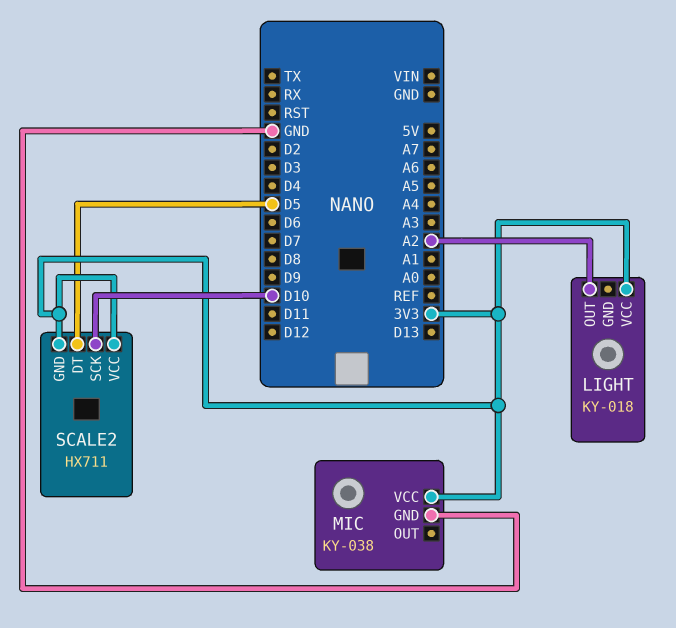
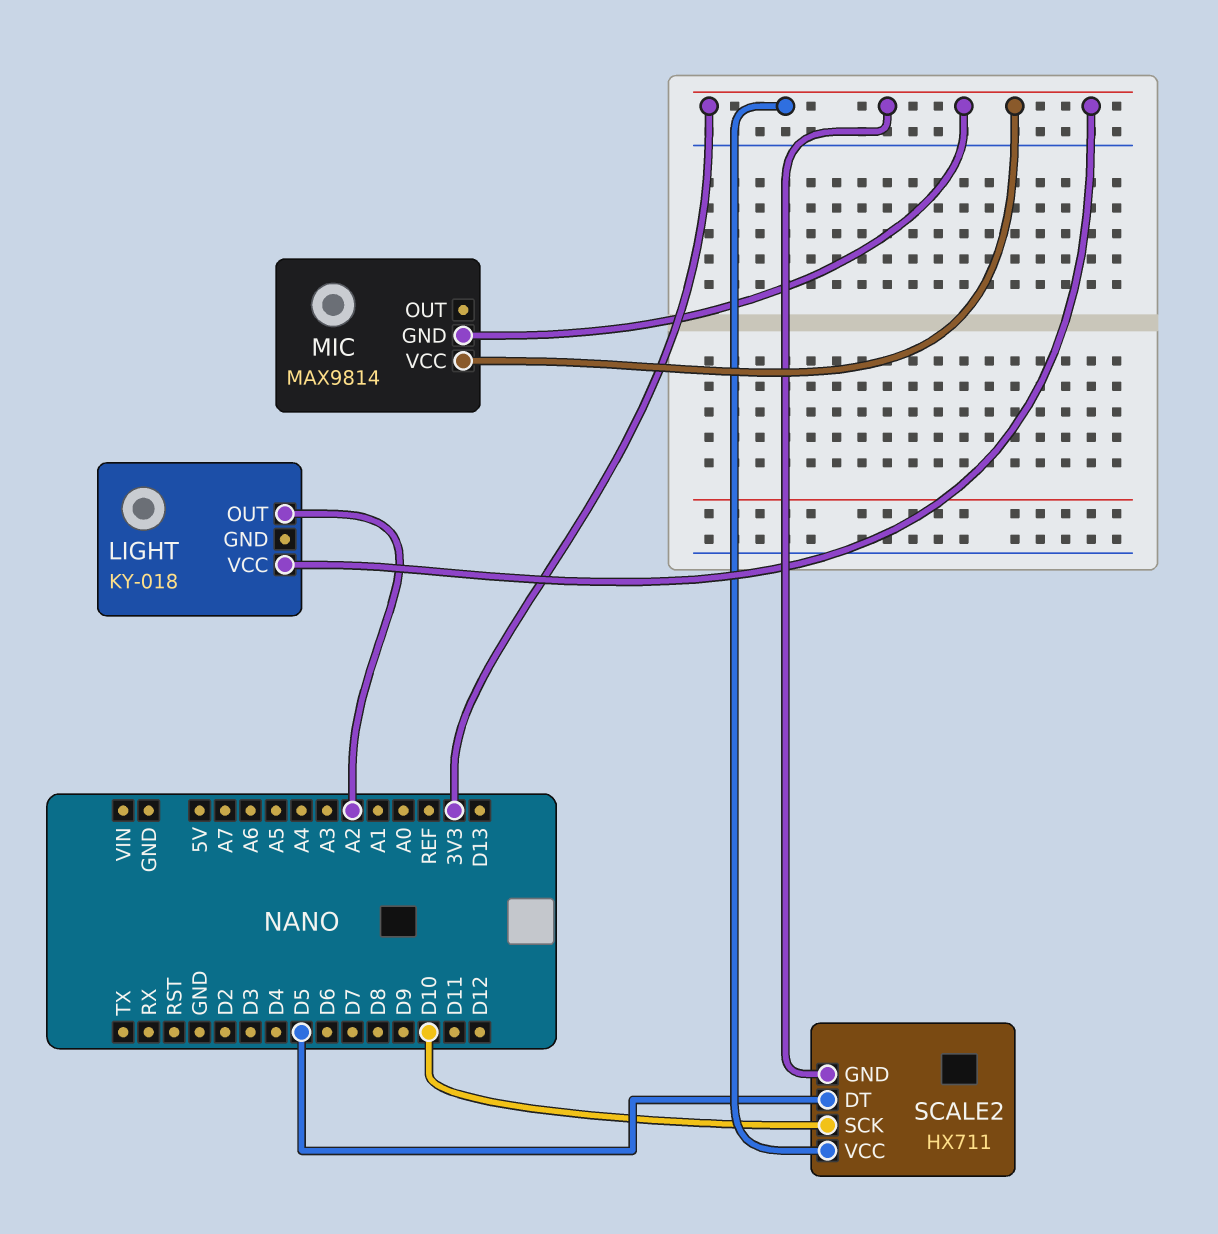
MIC: KY-038 -> MAX9814
MIC pin GND: GND -> 3V3

